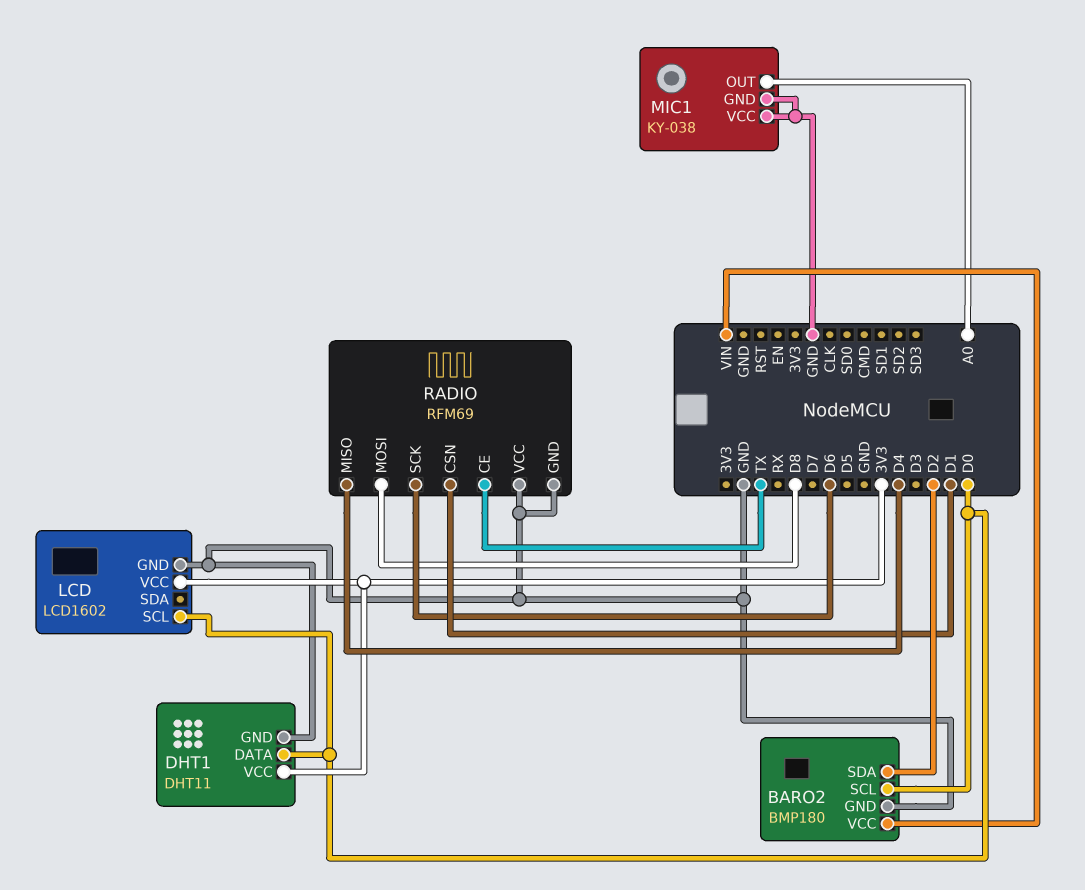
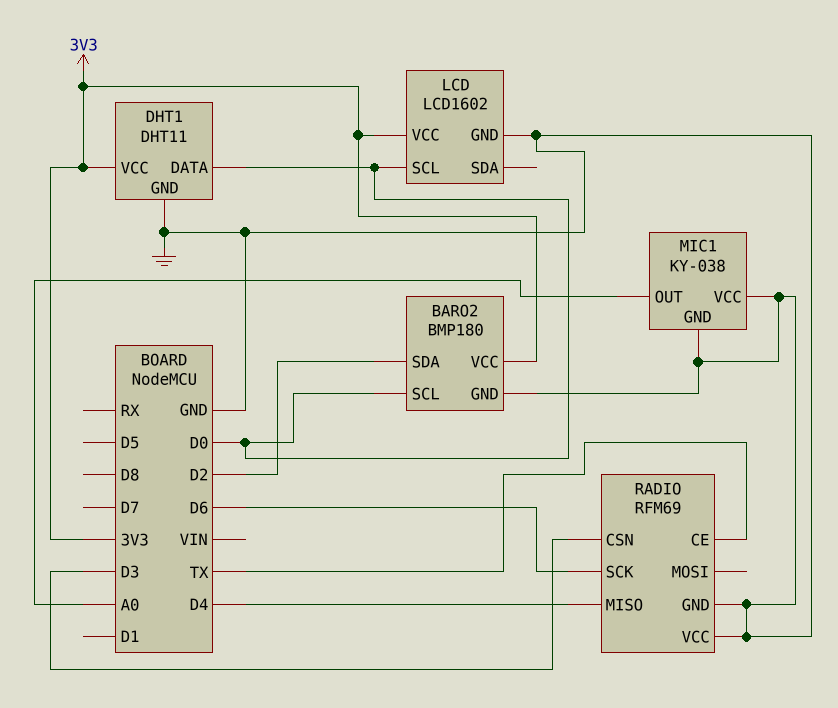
BARO2 pin VCC: VIN -> 3V3
RADIO pin CSN: D1 -> D3
RADIO pin MOSI: D8 -> none

